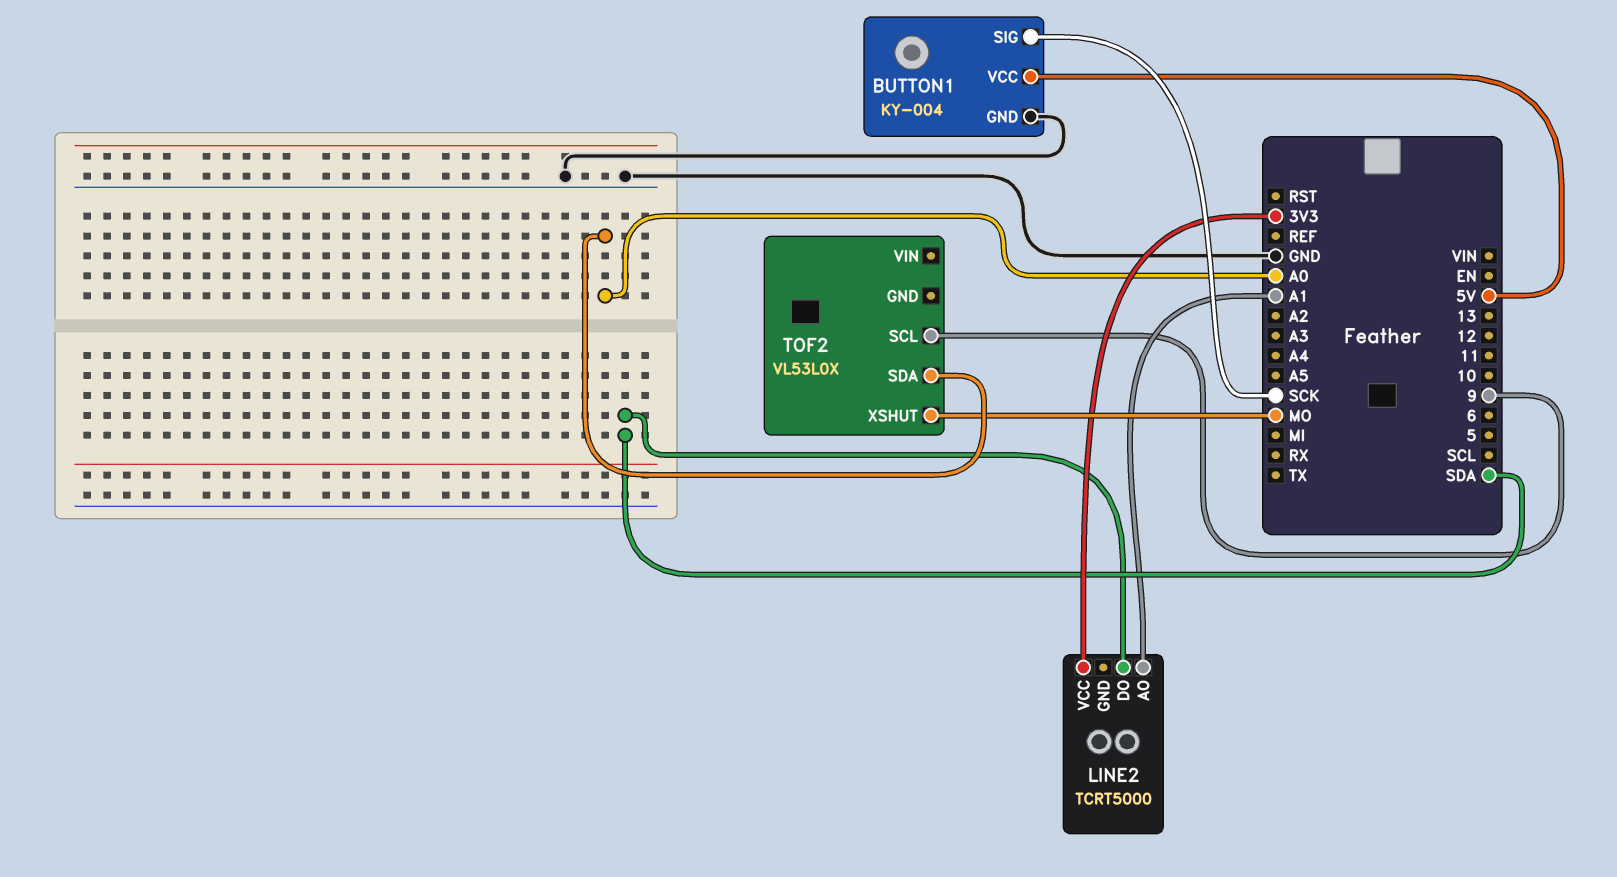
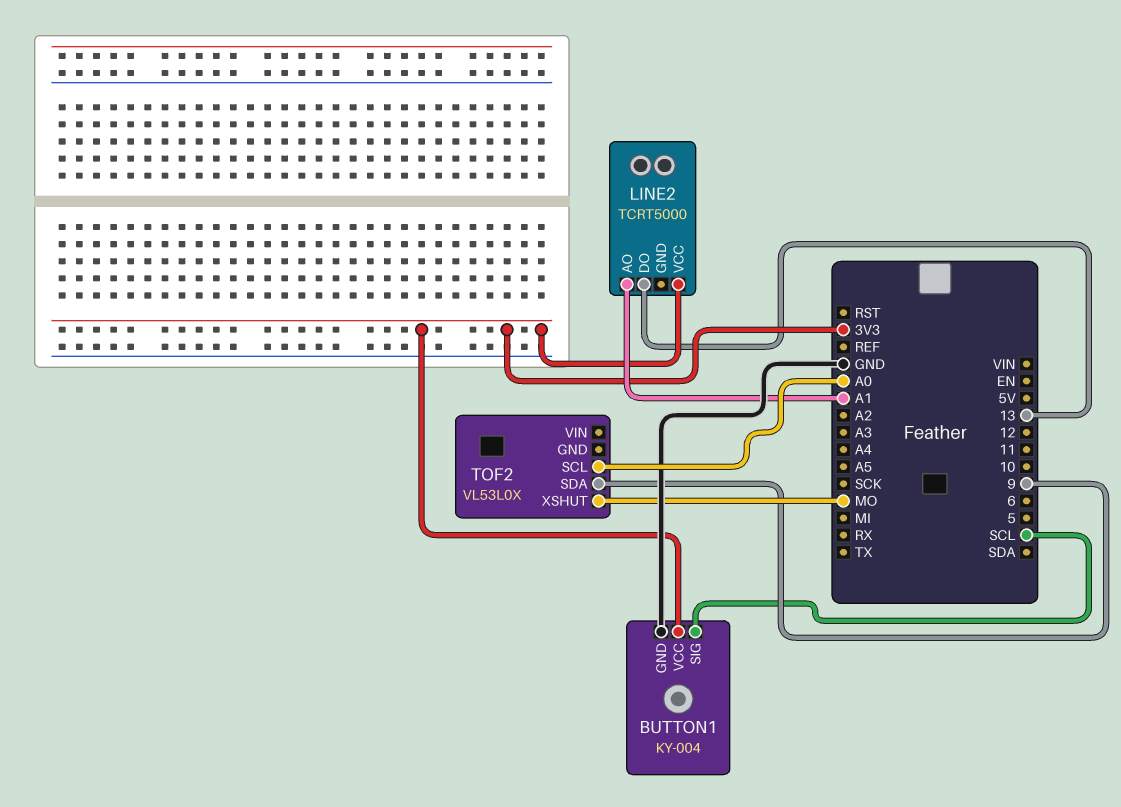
BUTTON1 pin SIG: SCK -> SCL
BUTTON1 pin VCC: 5V -> 3V3
LINE2 pin DO: SDA -> 13
TOF2 pin SCL: 9 -> A0
TOF2 pin SDA: A0 -> 9

